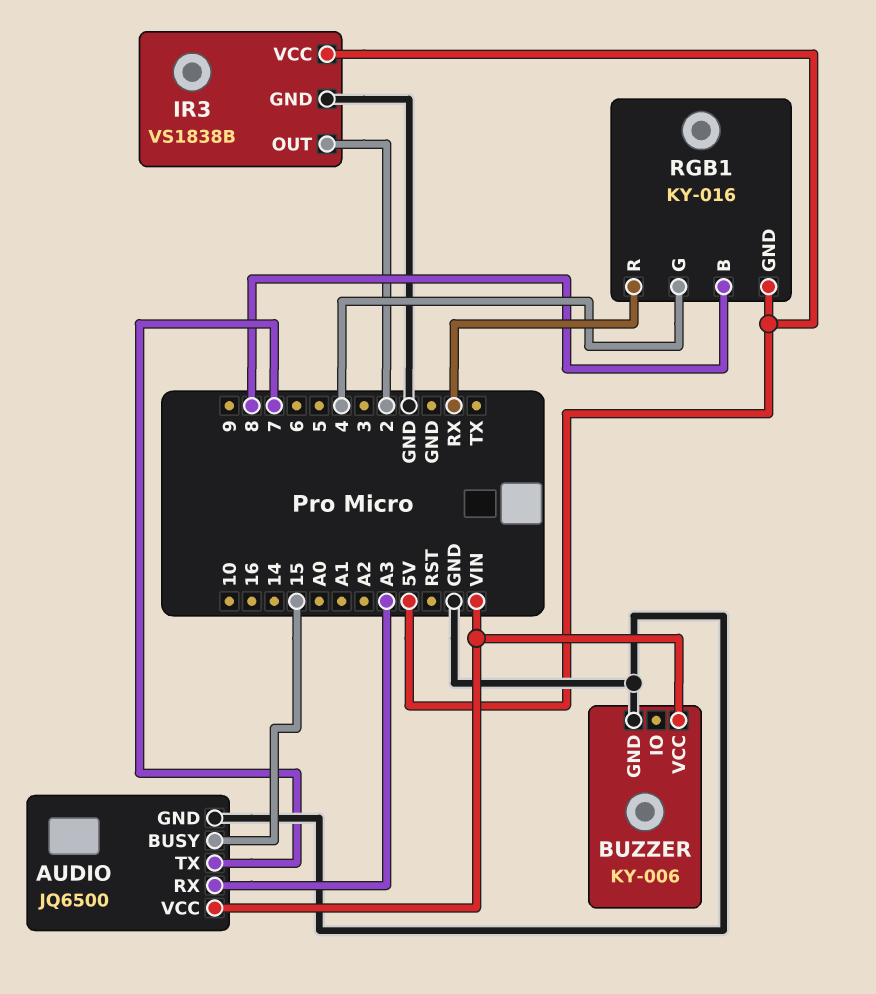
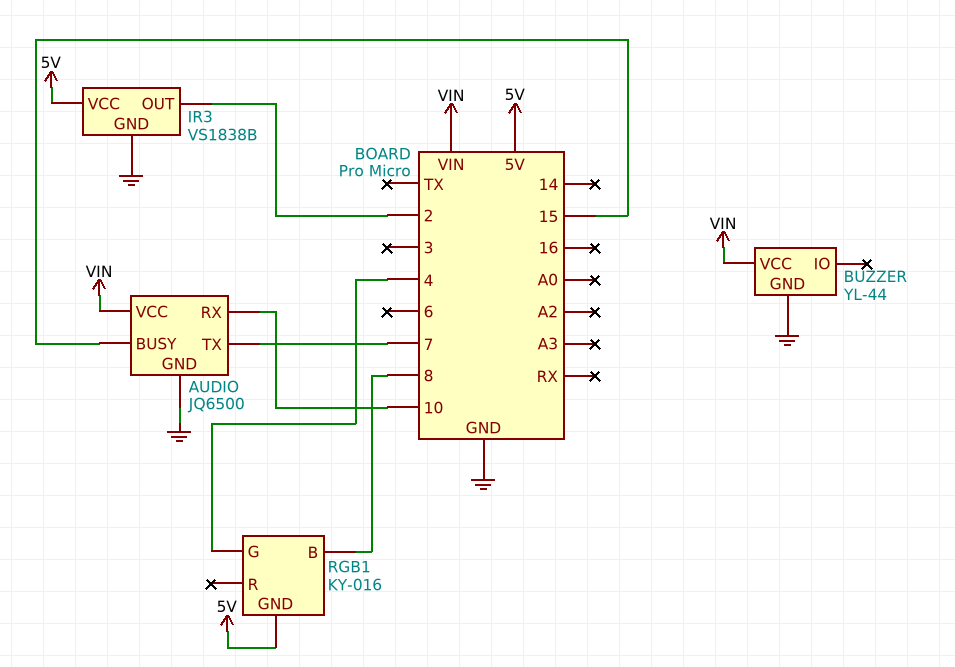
AUDIO pin RX: A3 -> 10
BUZZER: KY-006 -> YL-44
RGB1 pin R: RX -> none

